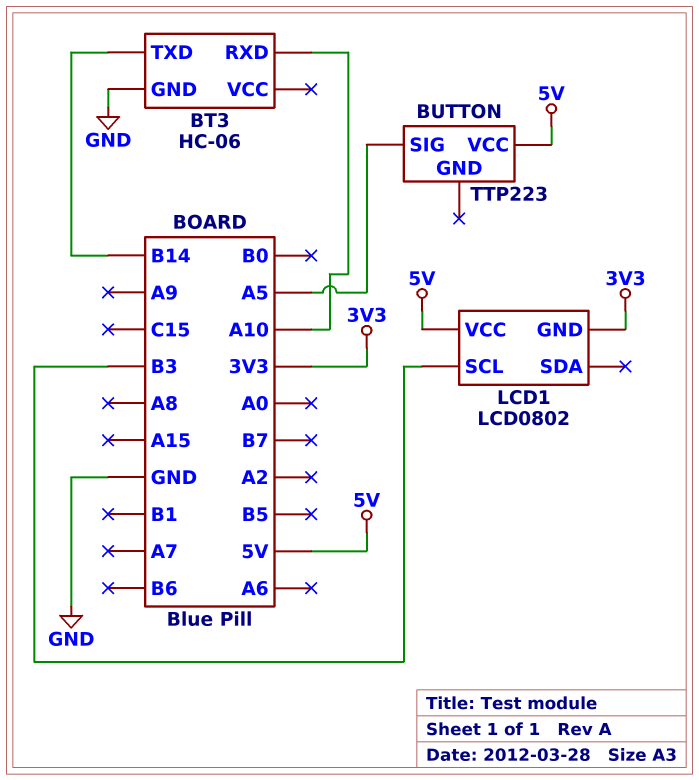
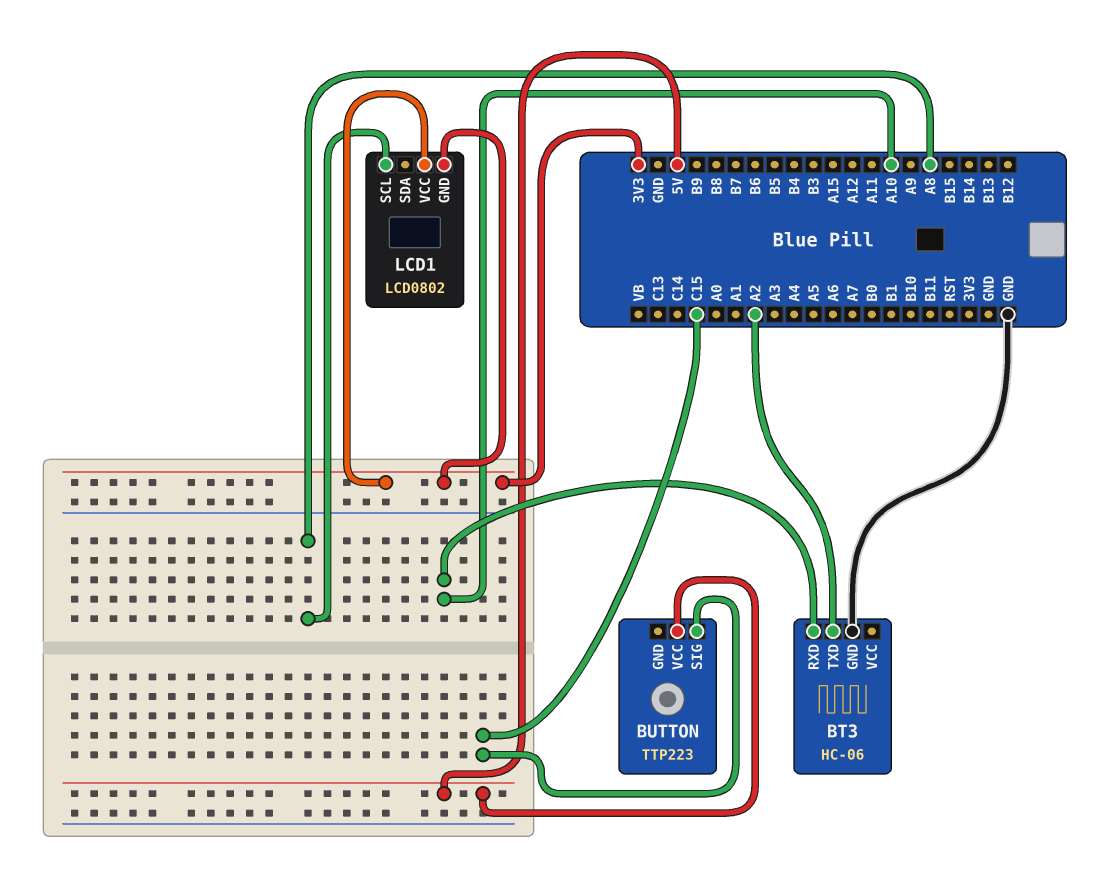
BT3 pin TXD: B14 -> A2
BUTTON pin SIG: A5 -> C15
LCD1 pin SCL: B3 -> A8
LCD1 pin VCC: 5V -> 3V3

